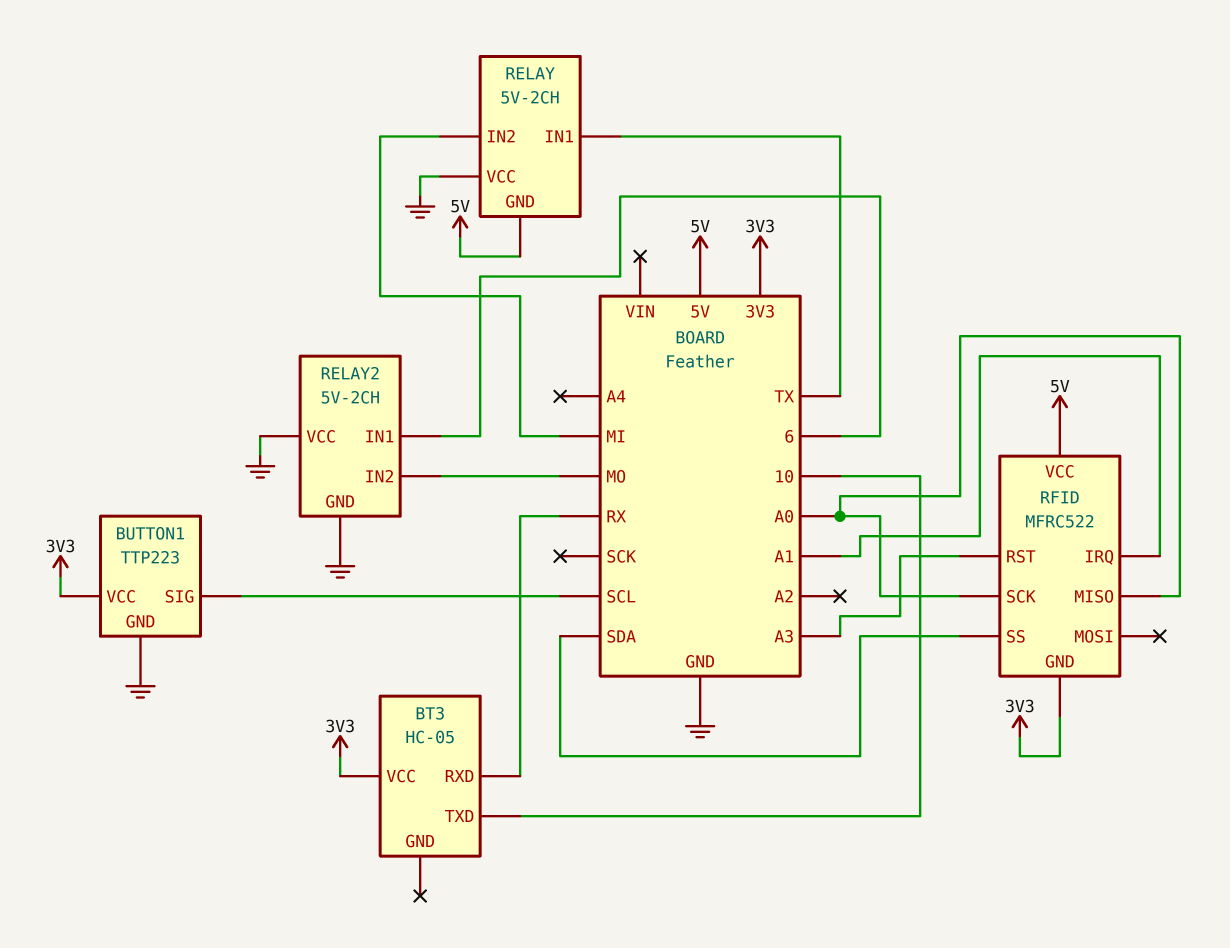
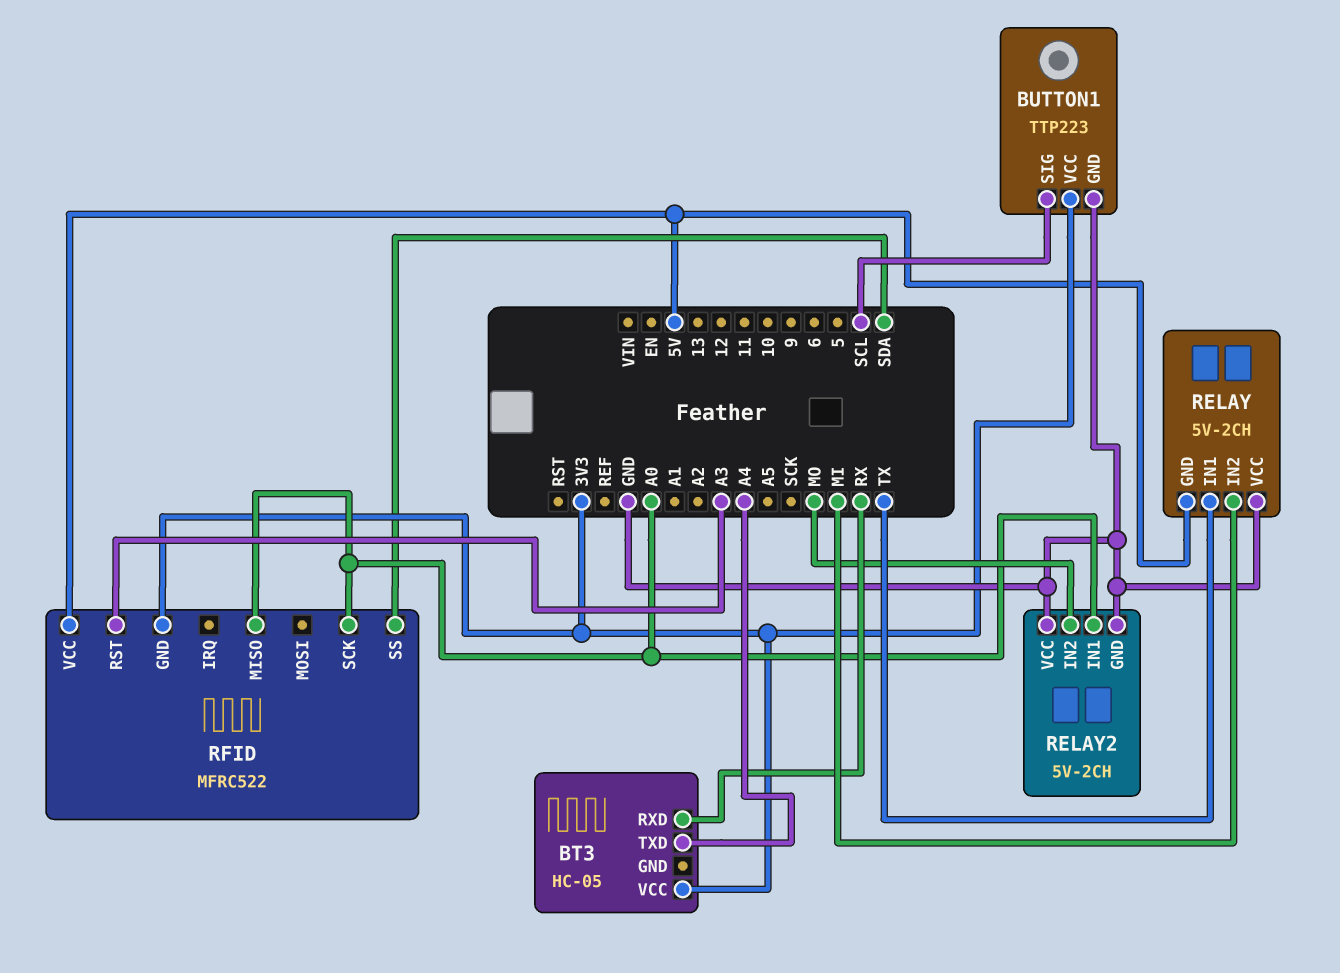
BT3 pin TXD: 10 -> A4
RELAY2 pin IN1: 6 -> A0
RFID pin IRQ: A1 -> none

